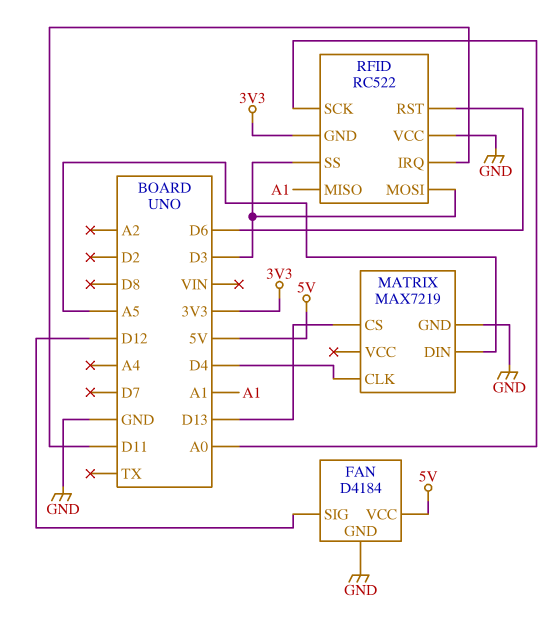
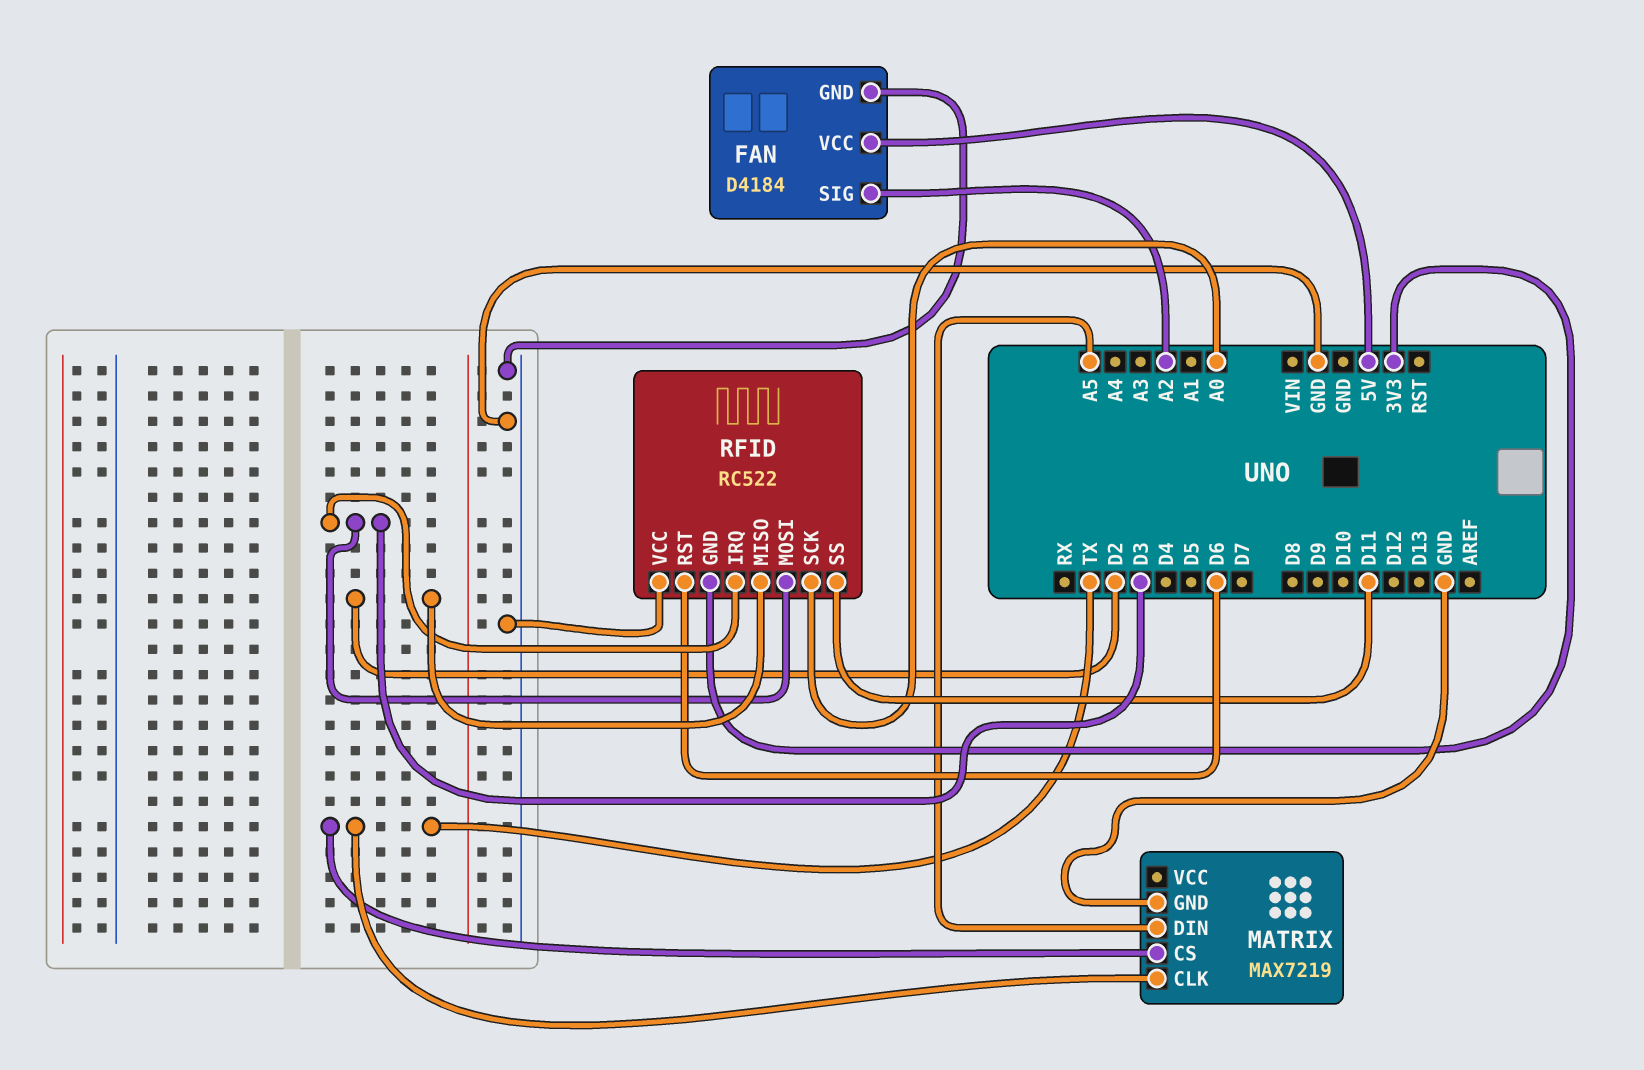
FAN pin SIG: D12 -> A2
MATRIX pin CLK: D4 -> TX
MATRIX pin CS: D13 -> TX
RFID pin IRQ: D11 -> D3
RFID pin MISO: A1 -> D2
RFID pin SS: D3 -> D11

